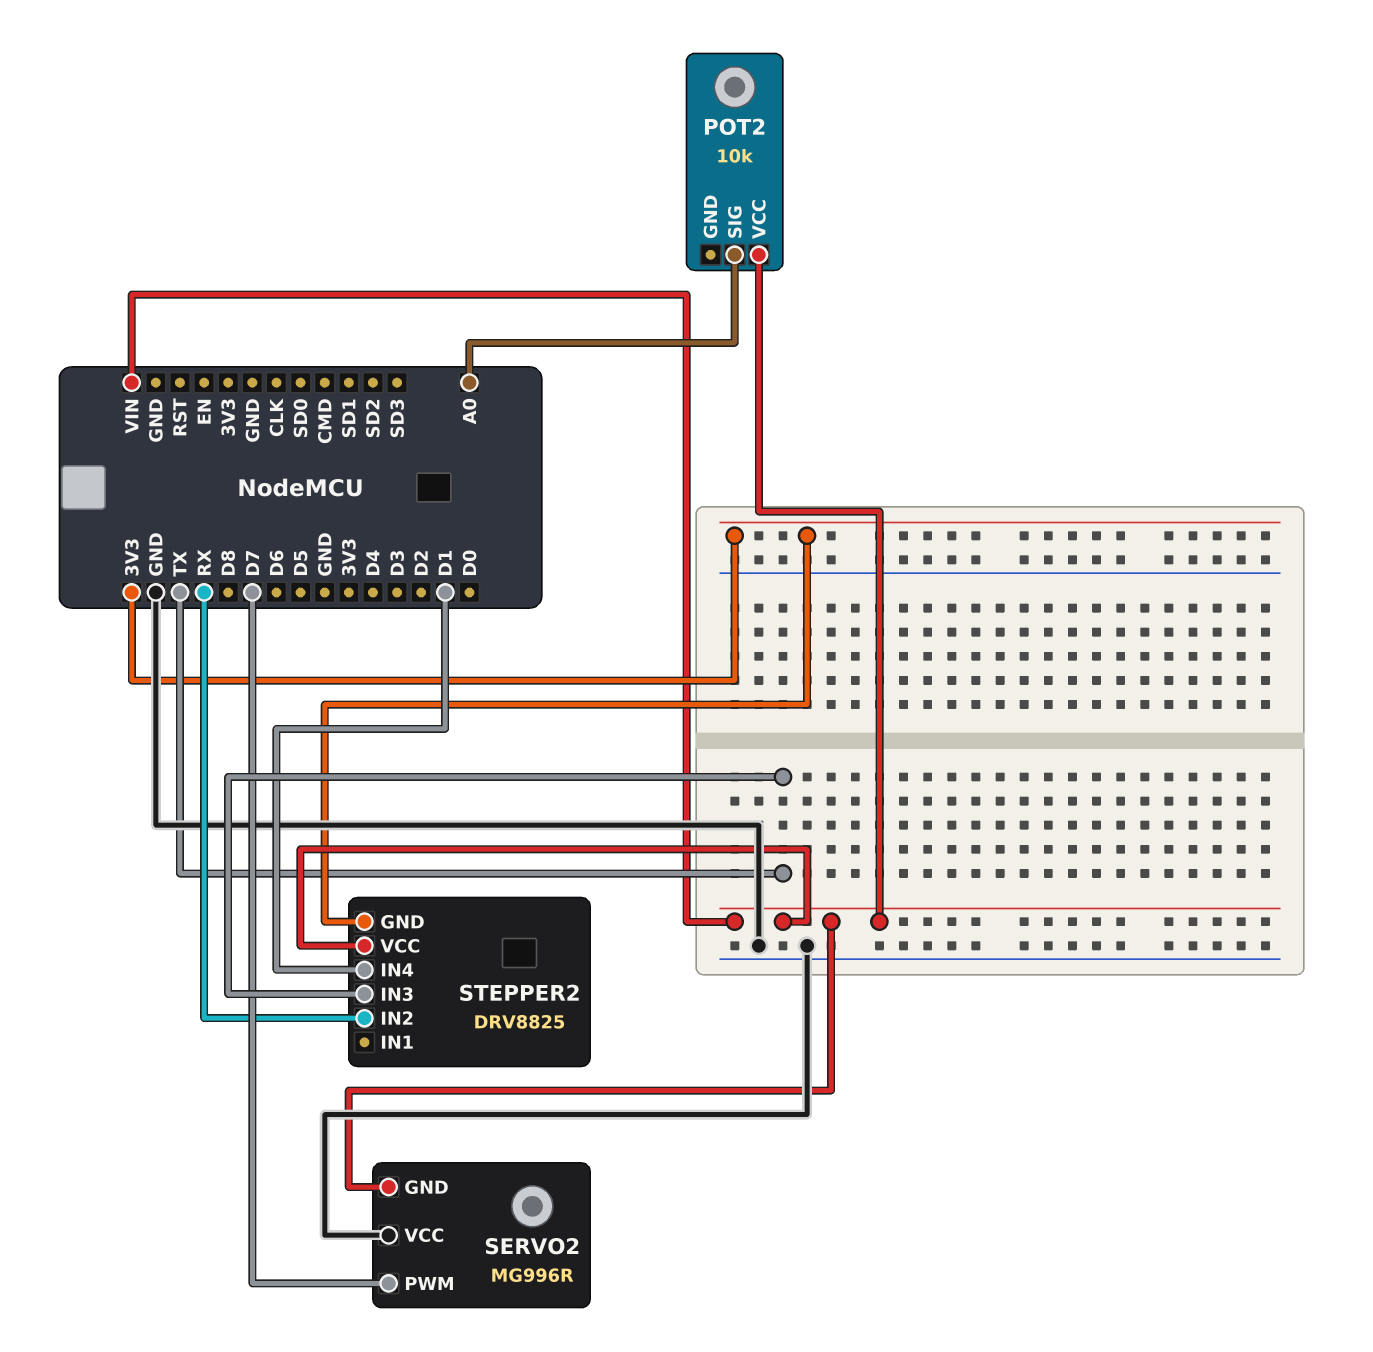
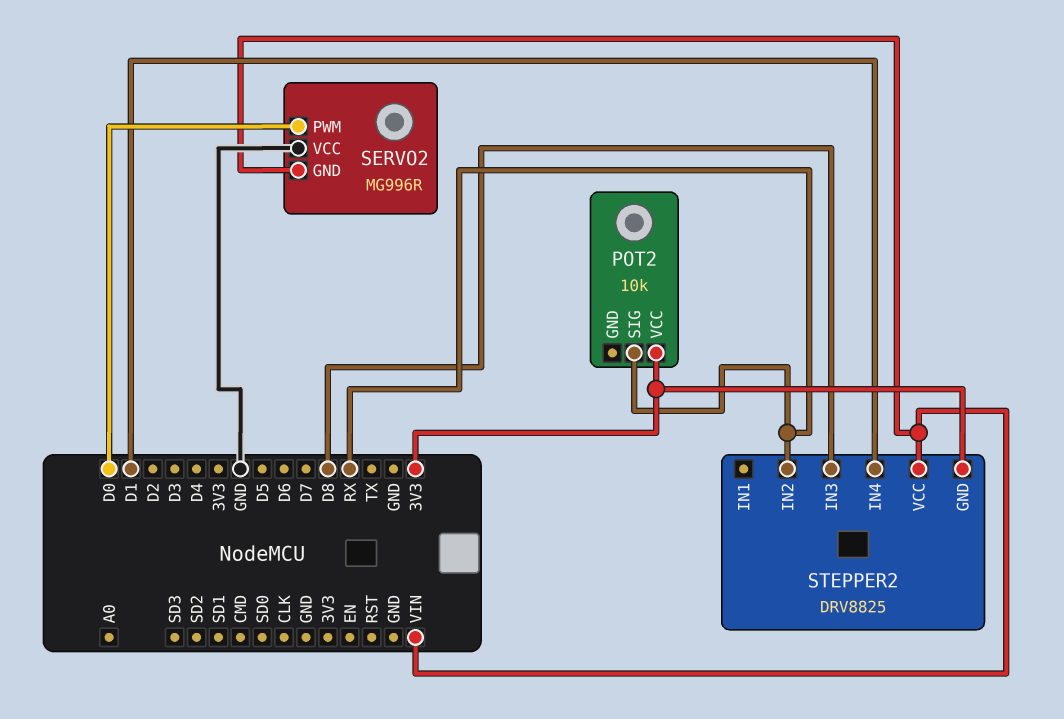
POT2 pin SIG: A0 -> RX
POT2 pin VCC: VIN -> 3V3
SERVO2 pin PWM: D7 -> D0
STEPPER2 pin IN3: TX -> D8

